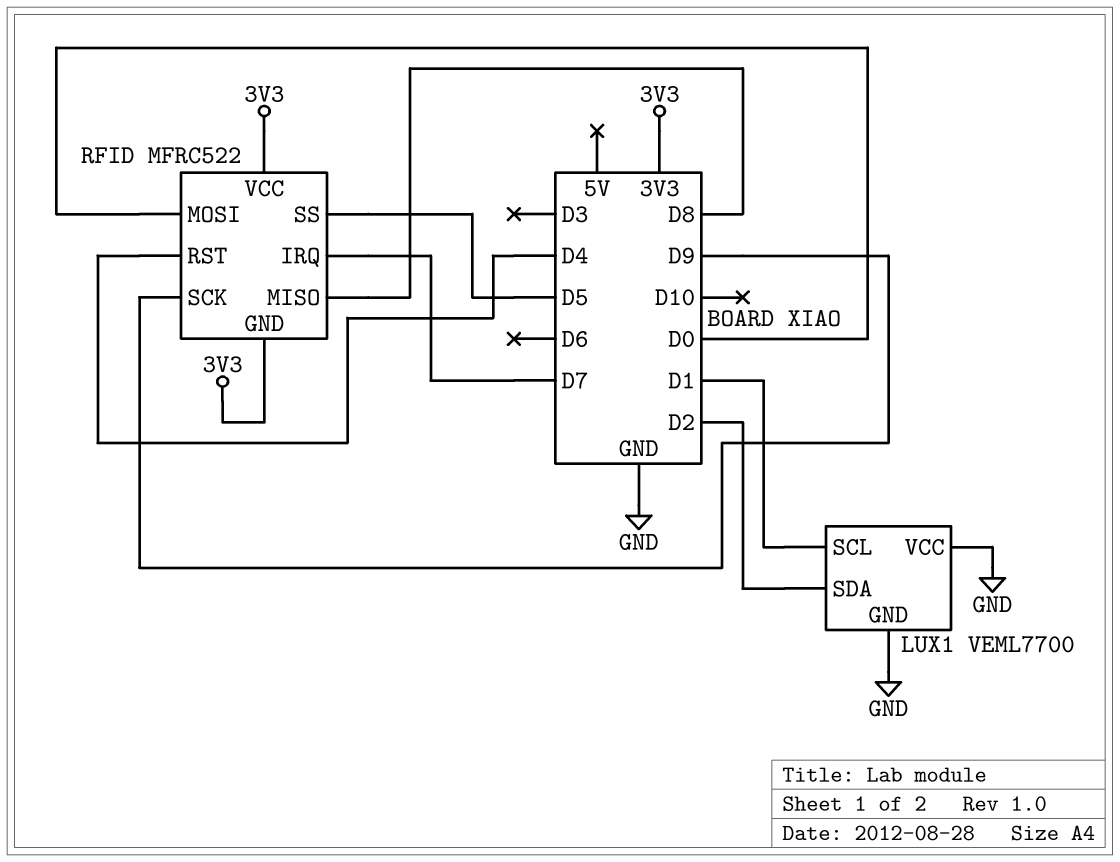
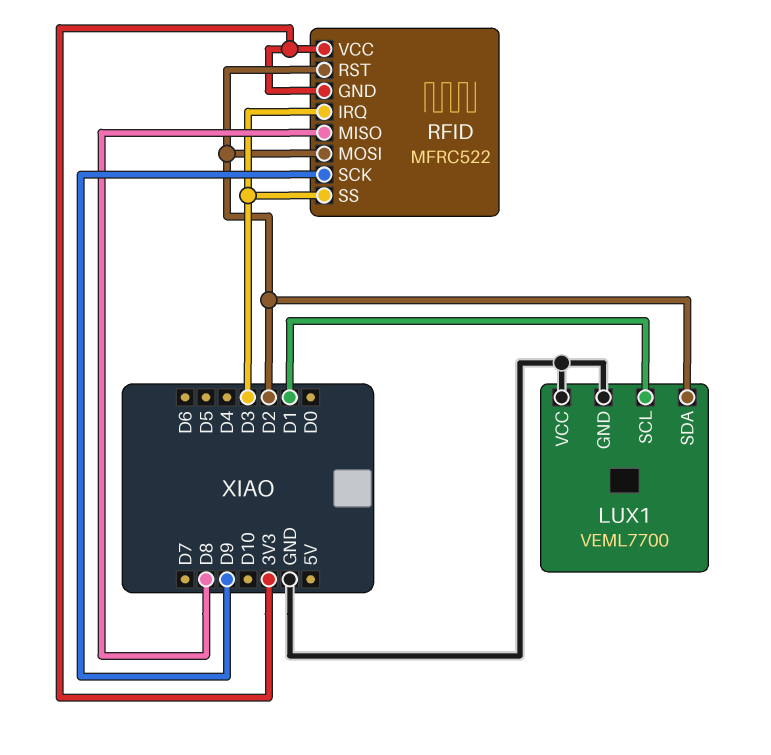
RFID pin IRQ: D7 -> D3
RFID pin MOSI: D0 -> D2
RFID pin RST: D4 -> D2
RFID pin SS: D5 -> D3

